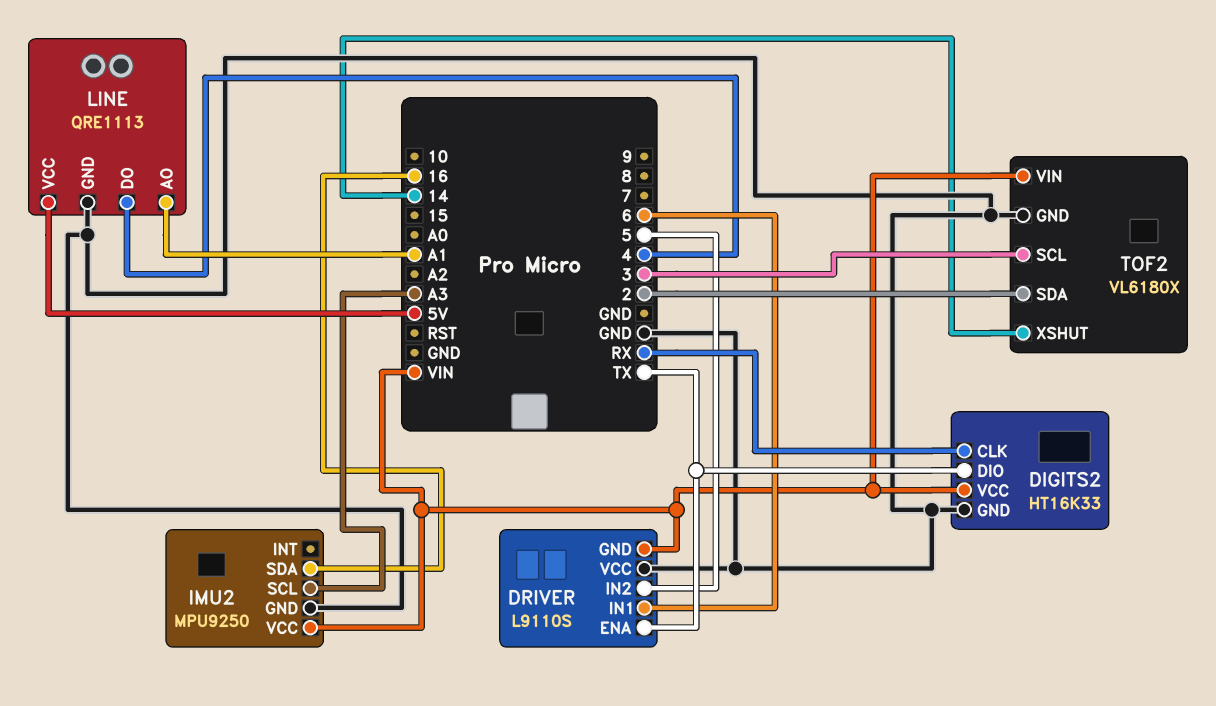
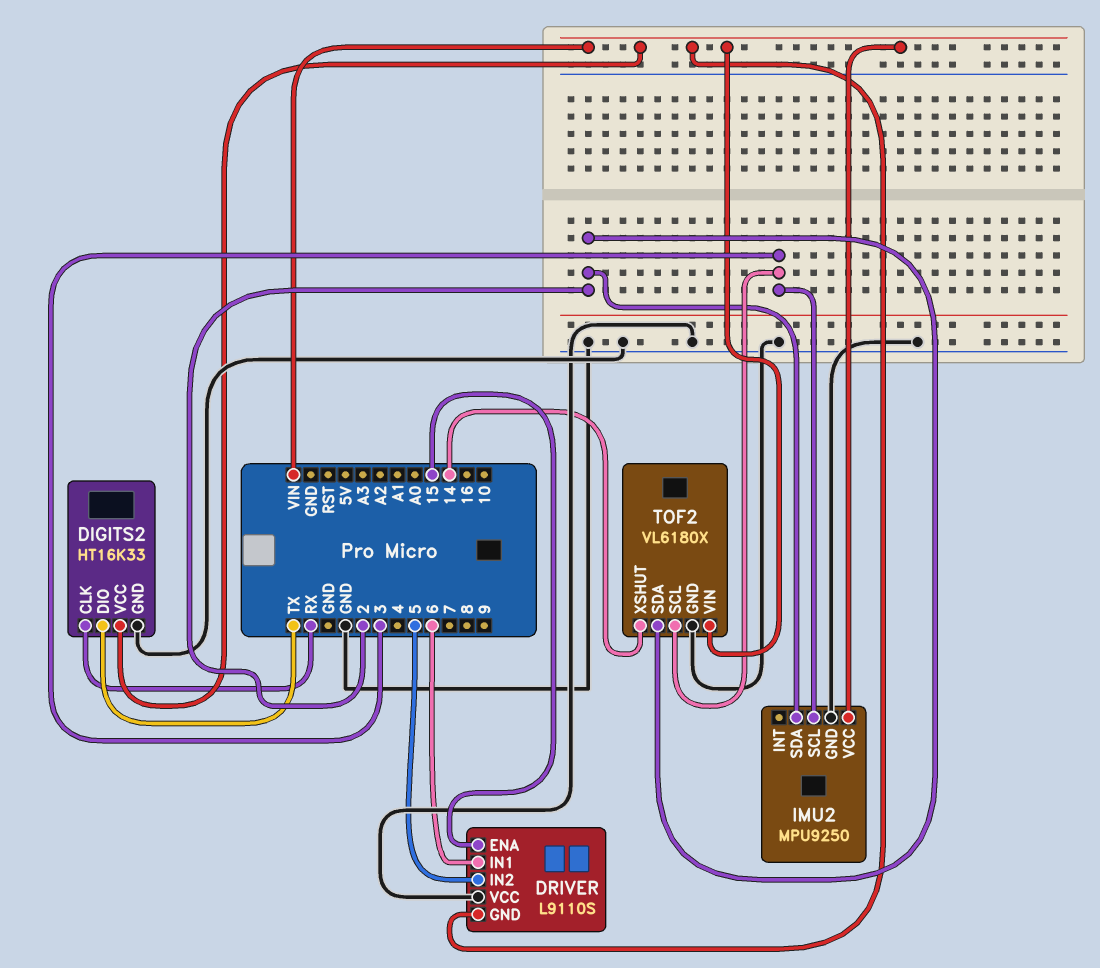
DRIVER pin ENA: TX -> 15
IMU2 pin SCL: A3 -> 3
IMU2 pin SDA: 16 -> 2
LINE: QRE1113 -> none
LINE pin AO: A1 -> none
LINE pin DO: 4 -> none
LINE pin GND: GND -> none
LINE pin VCC: 5V -> none

